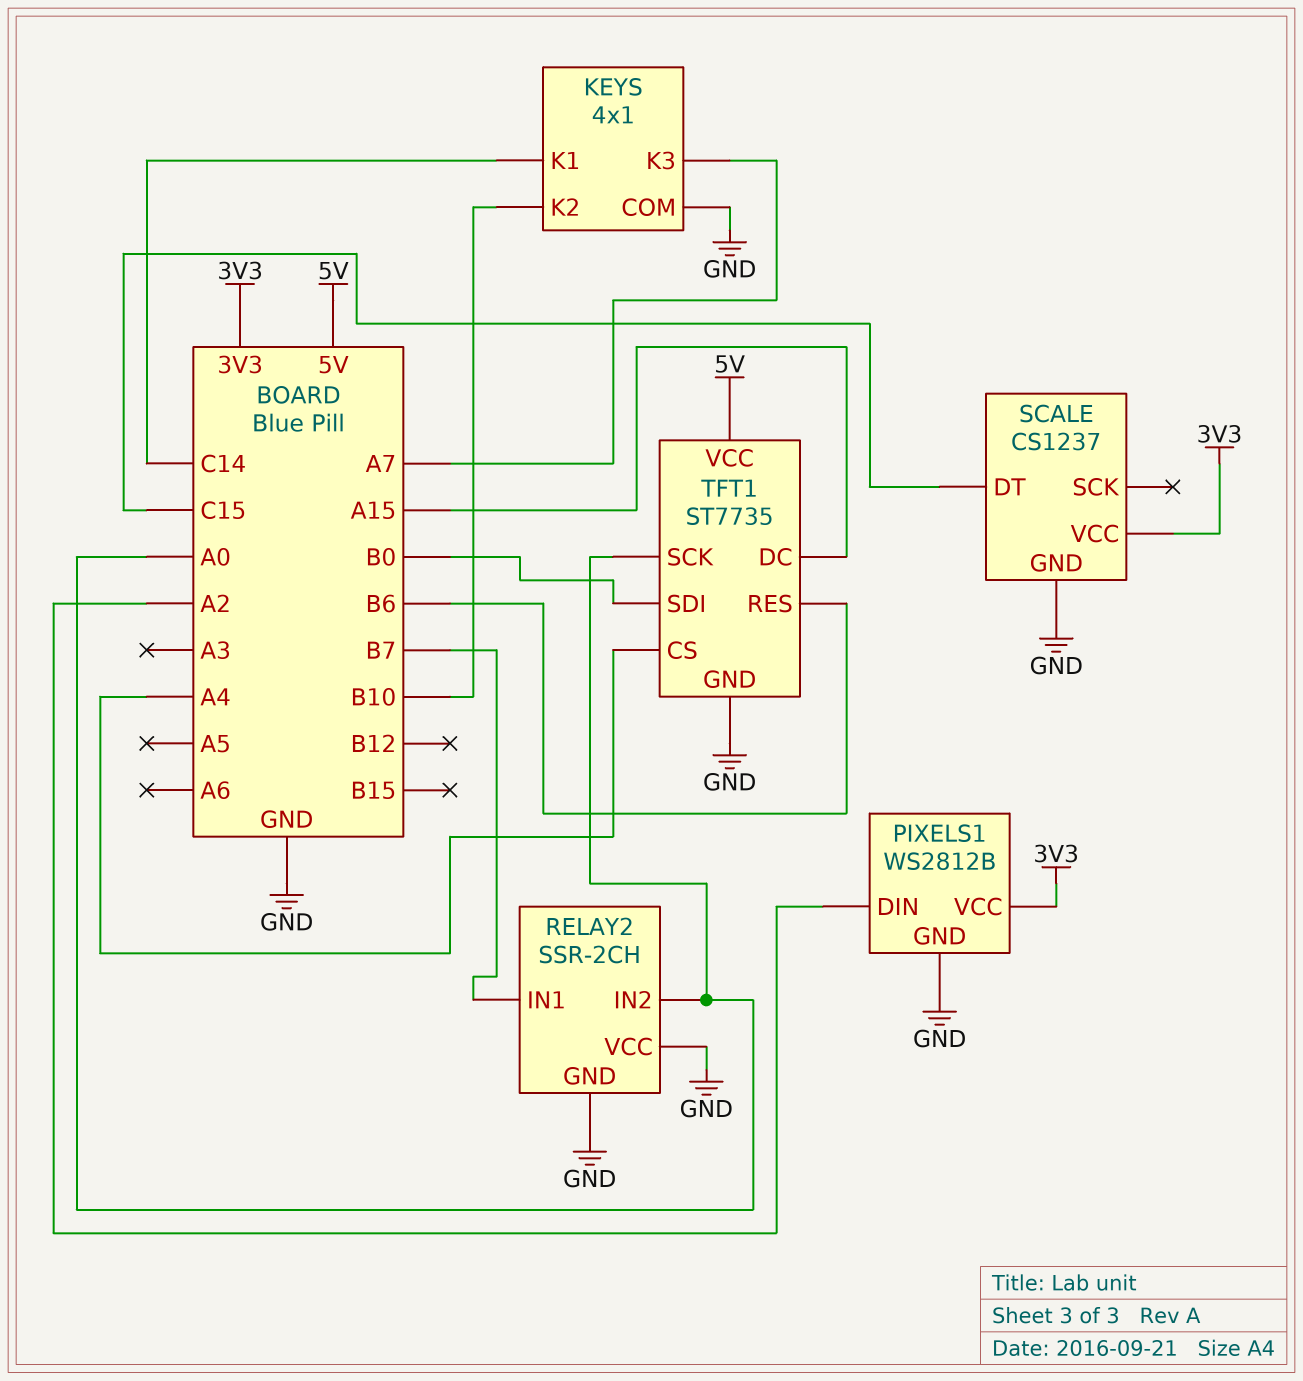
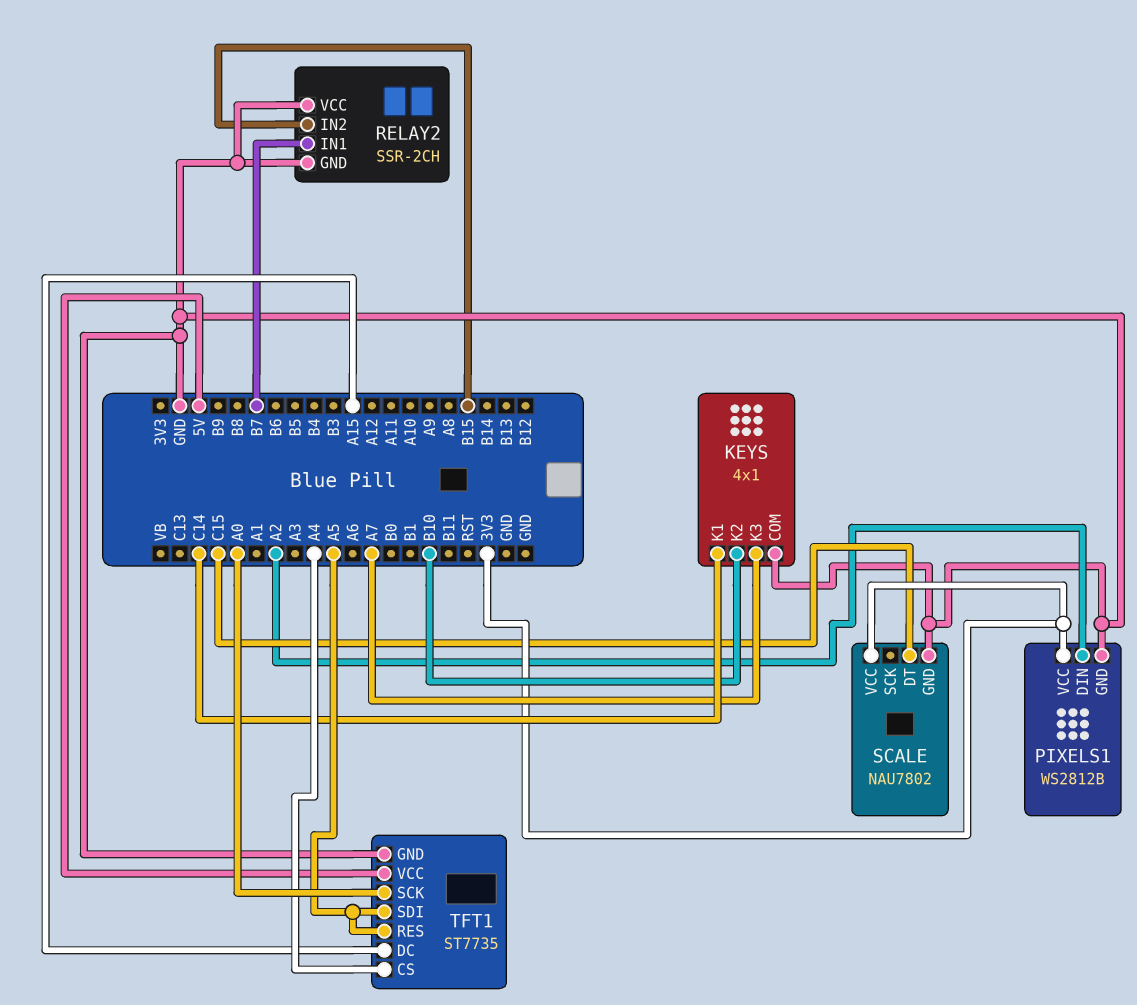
RELAY2 pin IN2: A0 -> B15
SCALE: CS1237 -> NAU7802
TFT1 pin RES: B6 -> A5
TFT1 pin SDI: B0 -> A5

